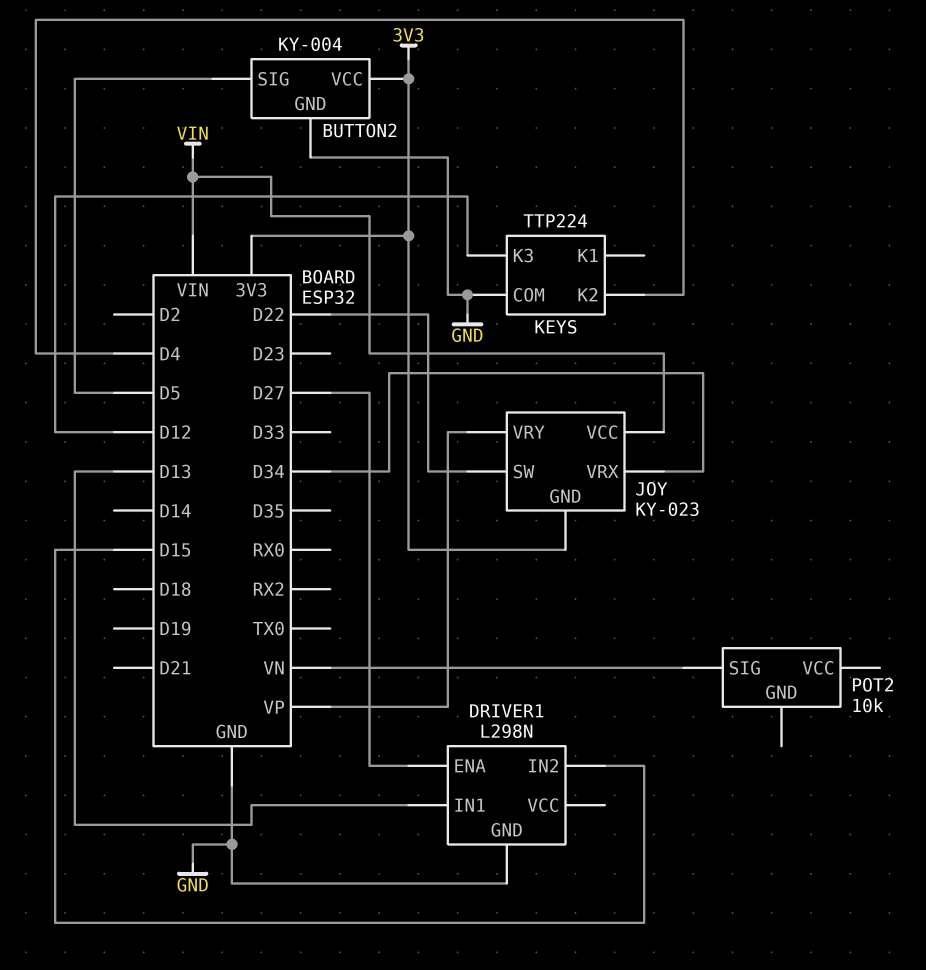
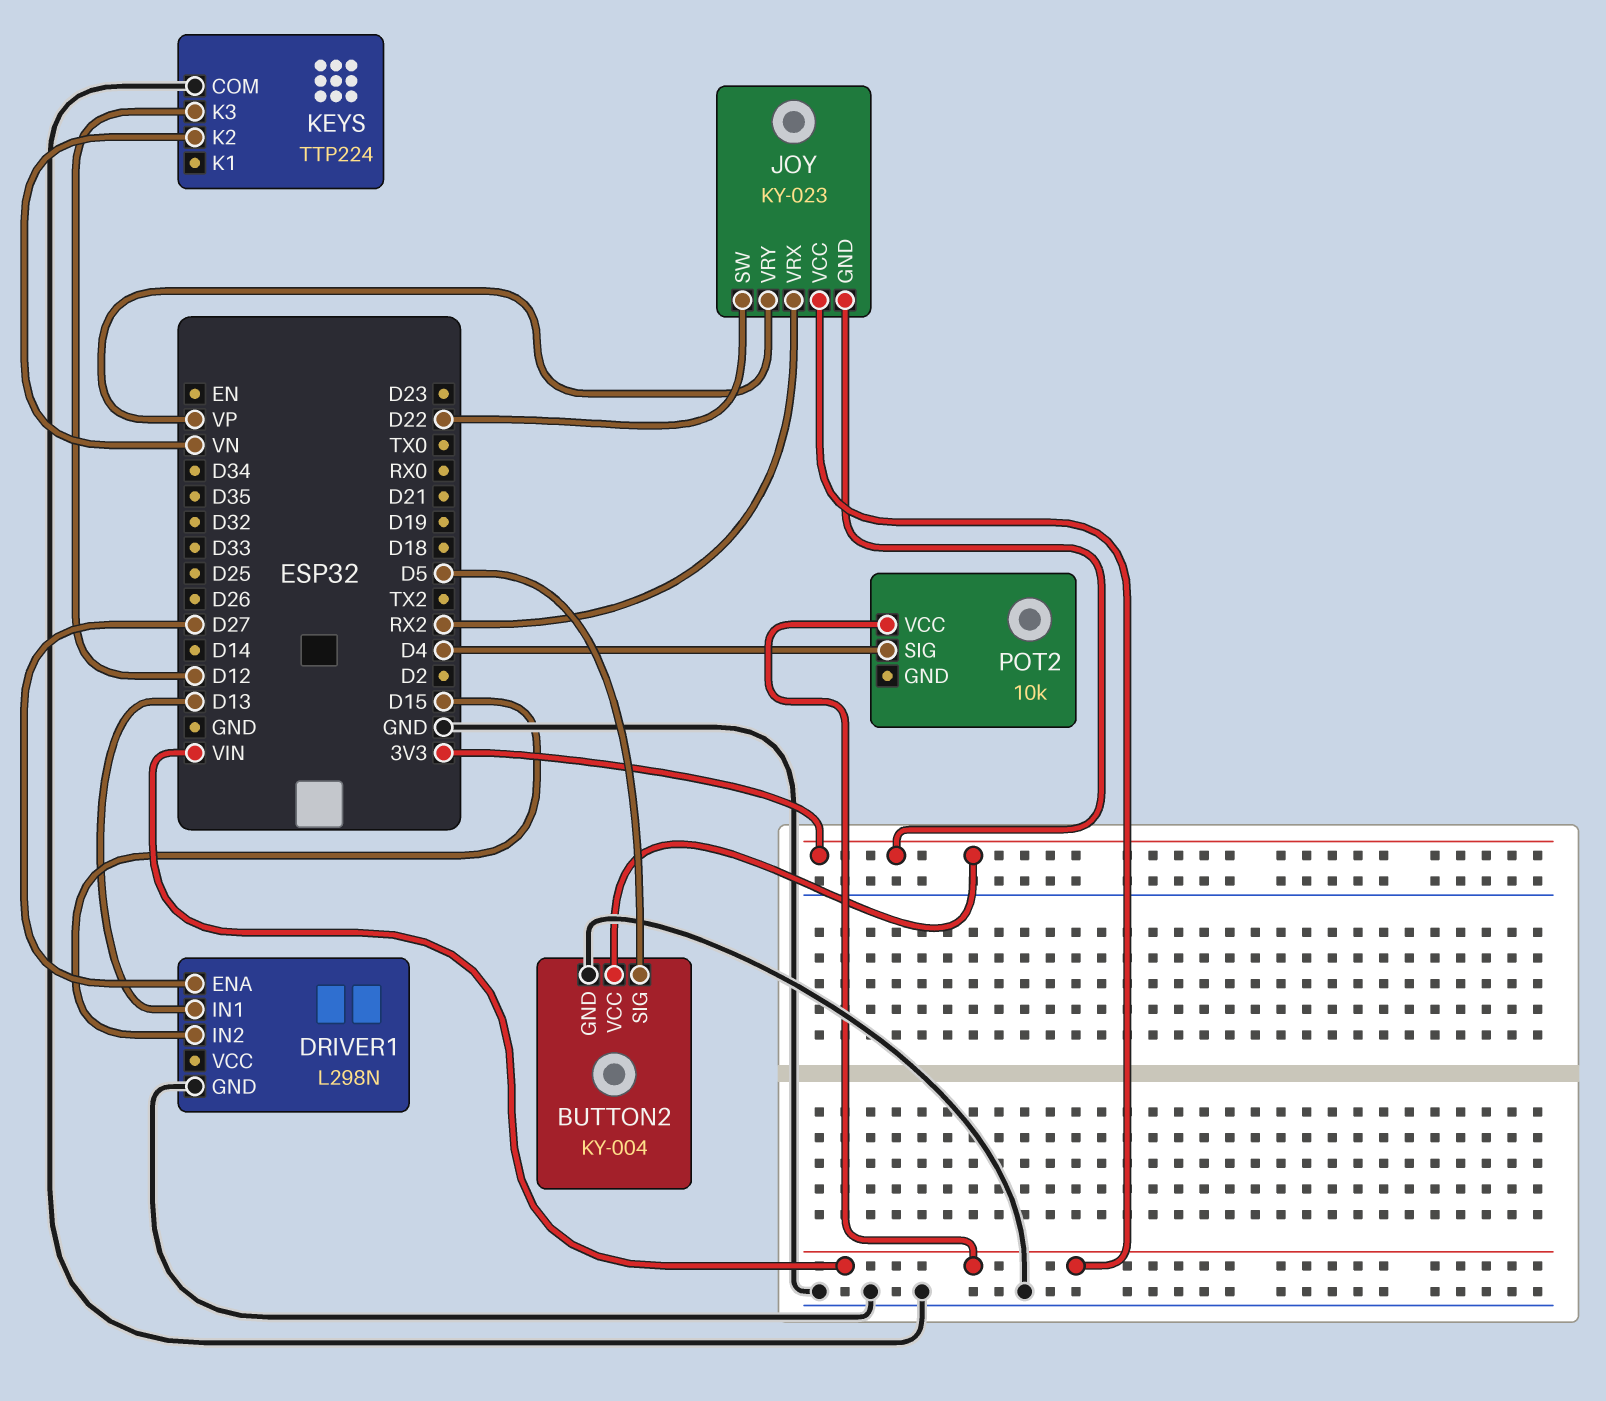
JOY pin VRX: D34 -> RX2
KEYS pin K2: D4 -> VN
POT2 pin SIG: VN -> D4
POT2 pin VCC: none -> VIN

